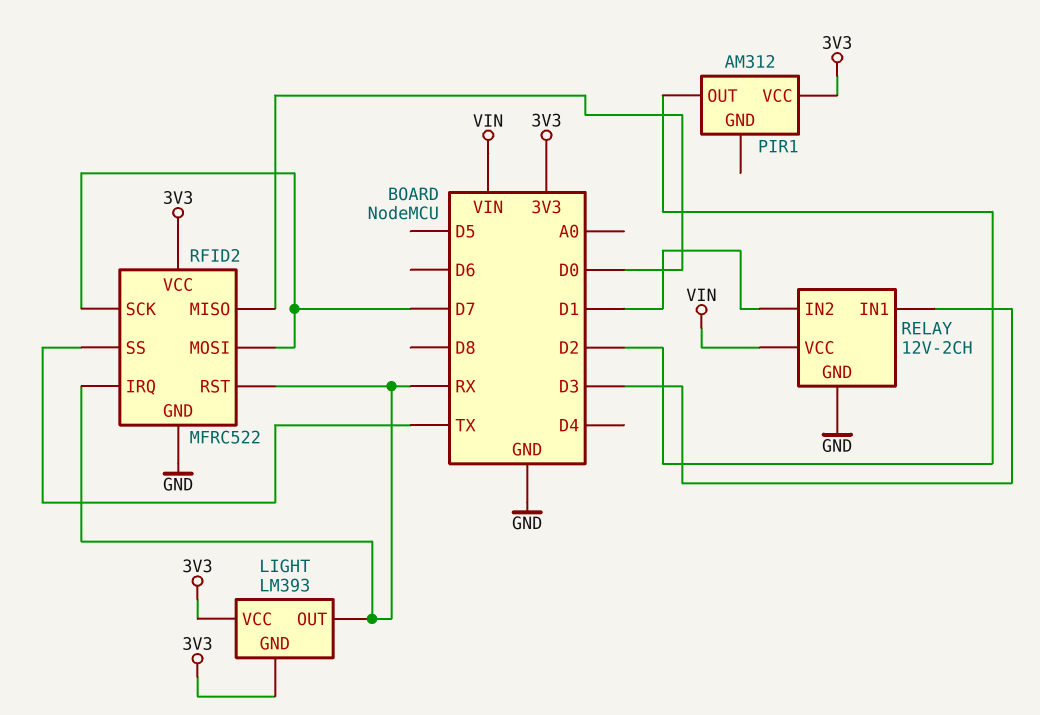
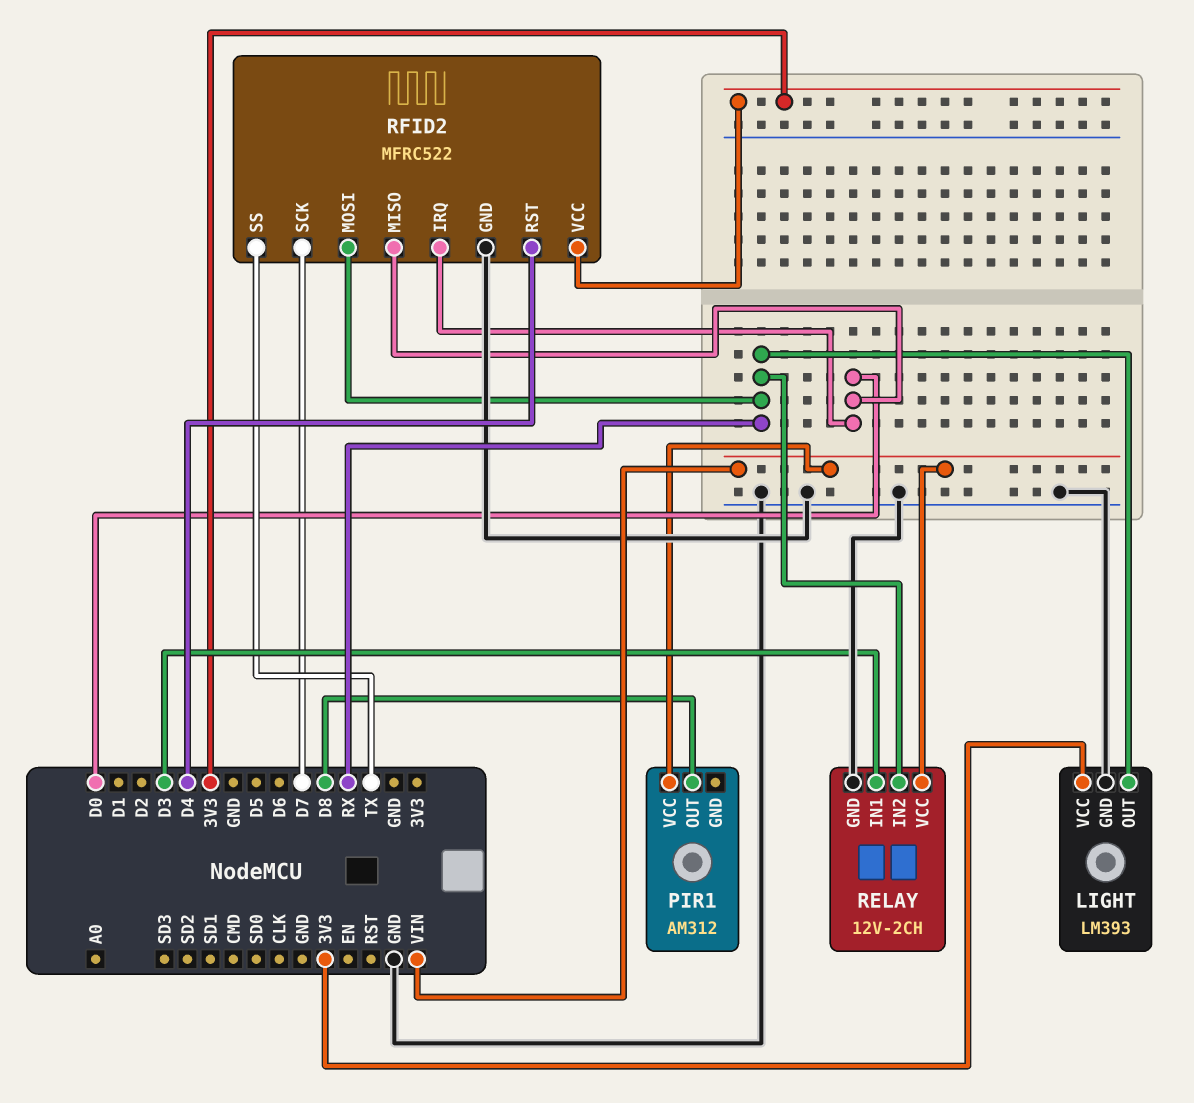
LIGHT pin GND: 3V3 -> GND
PIR1 pin OUT: D2 -> D8
PIR1 pin VCC: 3V3 -> VIN
RELAY pin IN2: D1 -> RX
RFID2 pin IRQ: RX -> D0
RFID2 pin MOSI: D7 -> RX
RFID2 pin RST: RX -> D4

